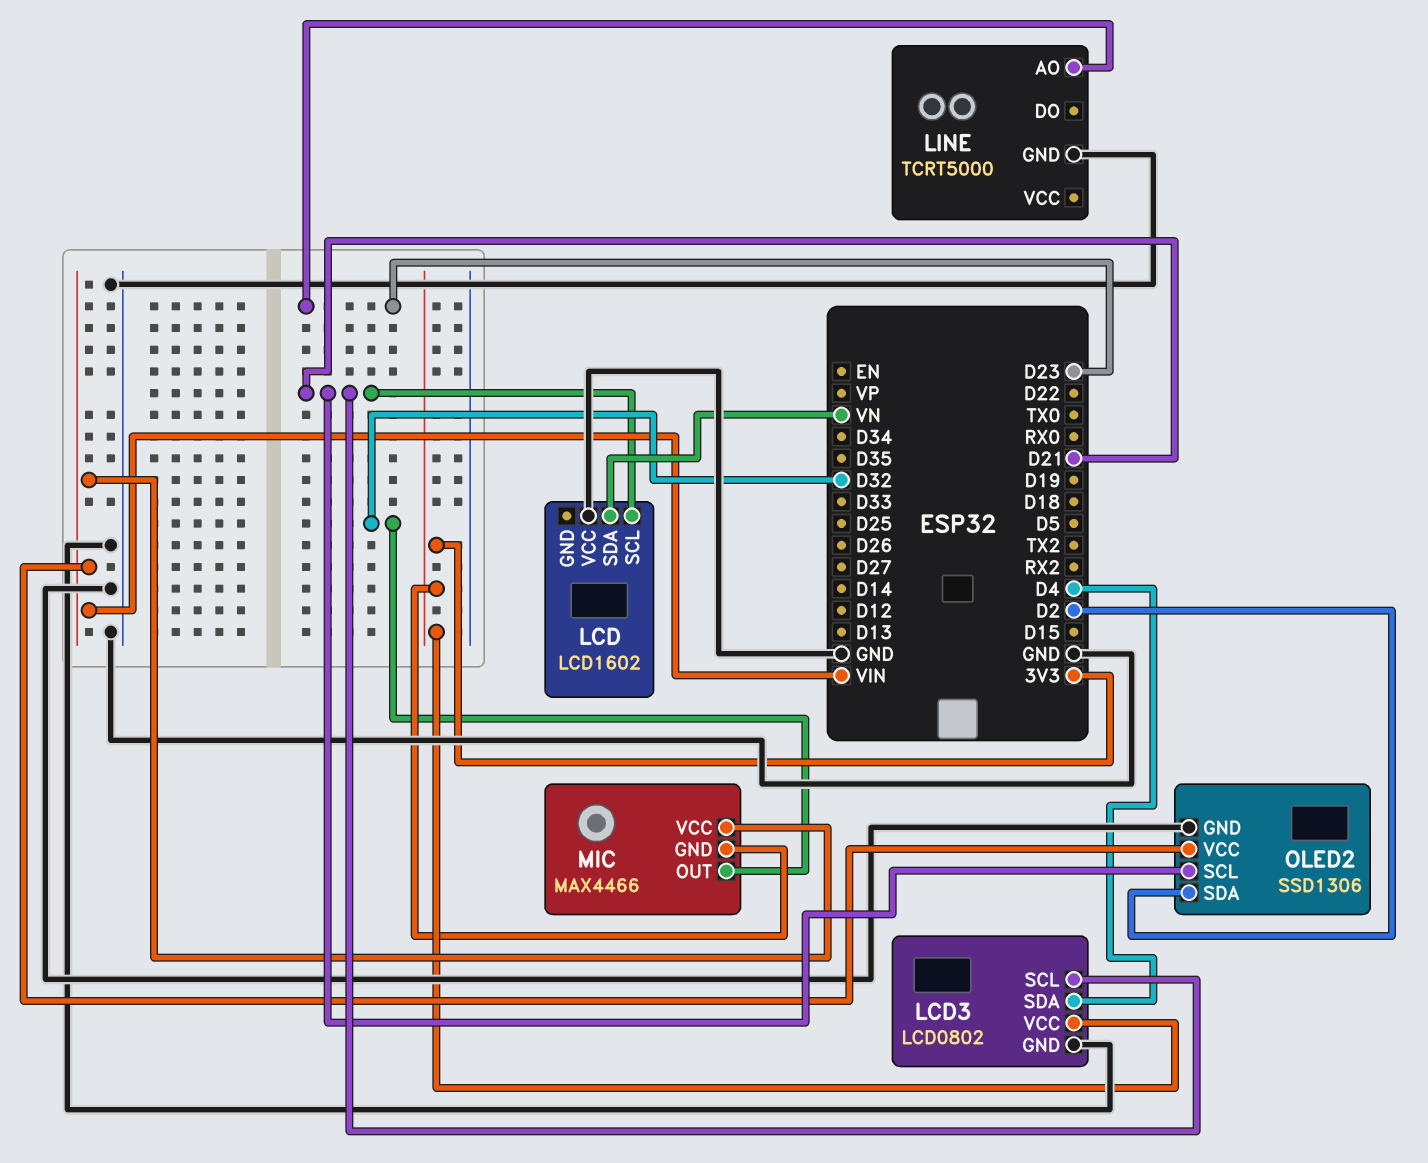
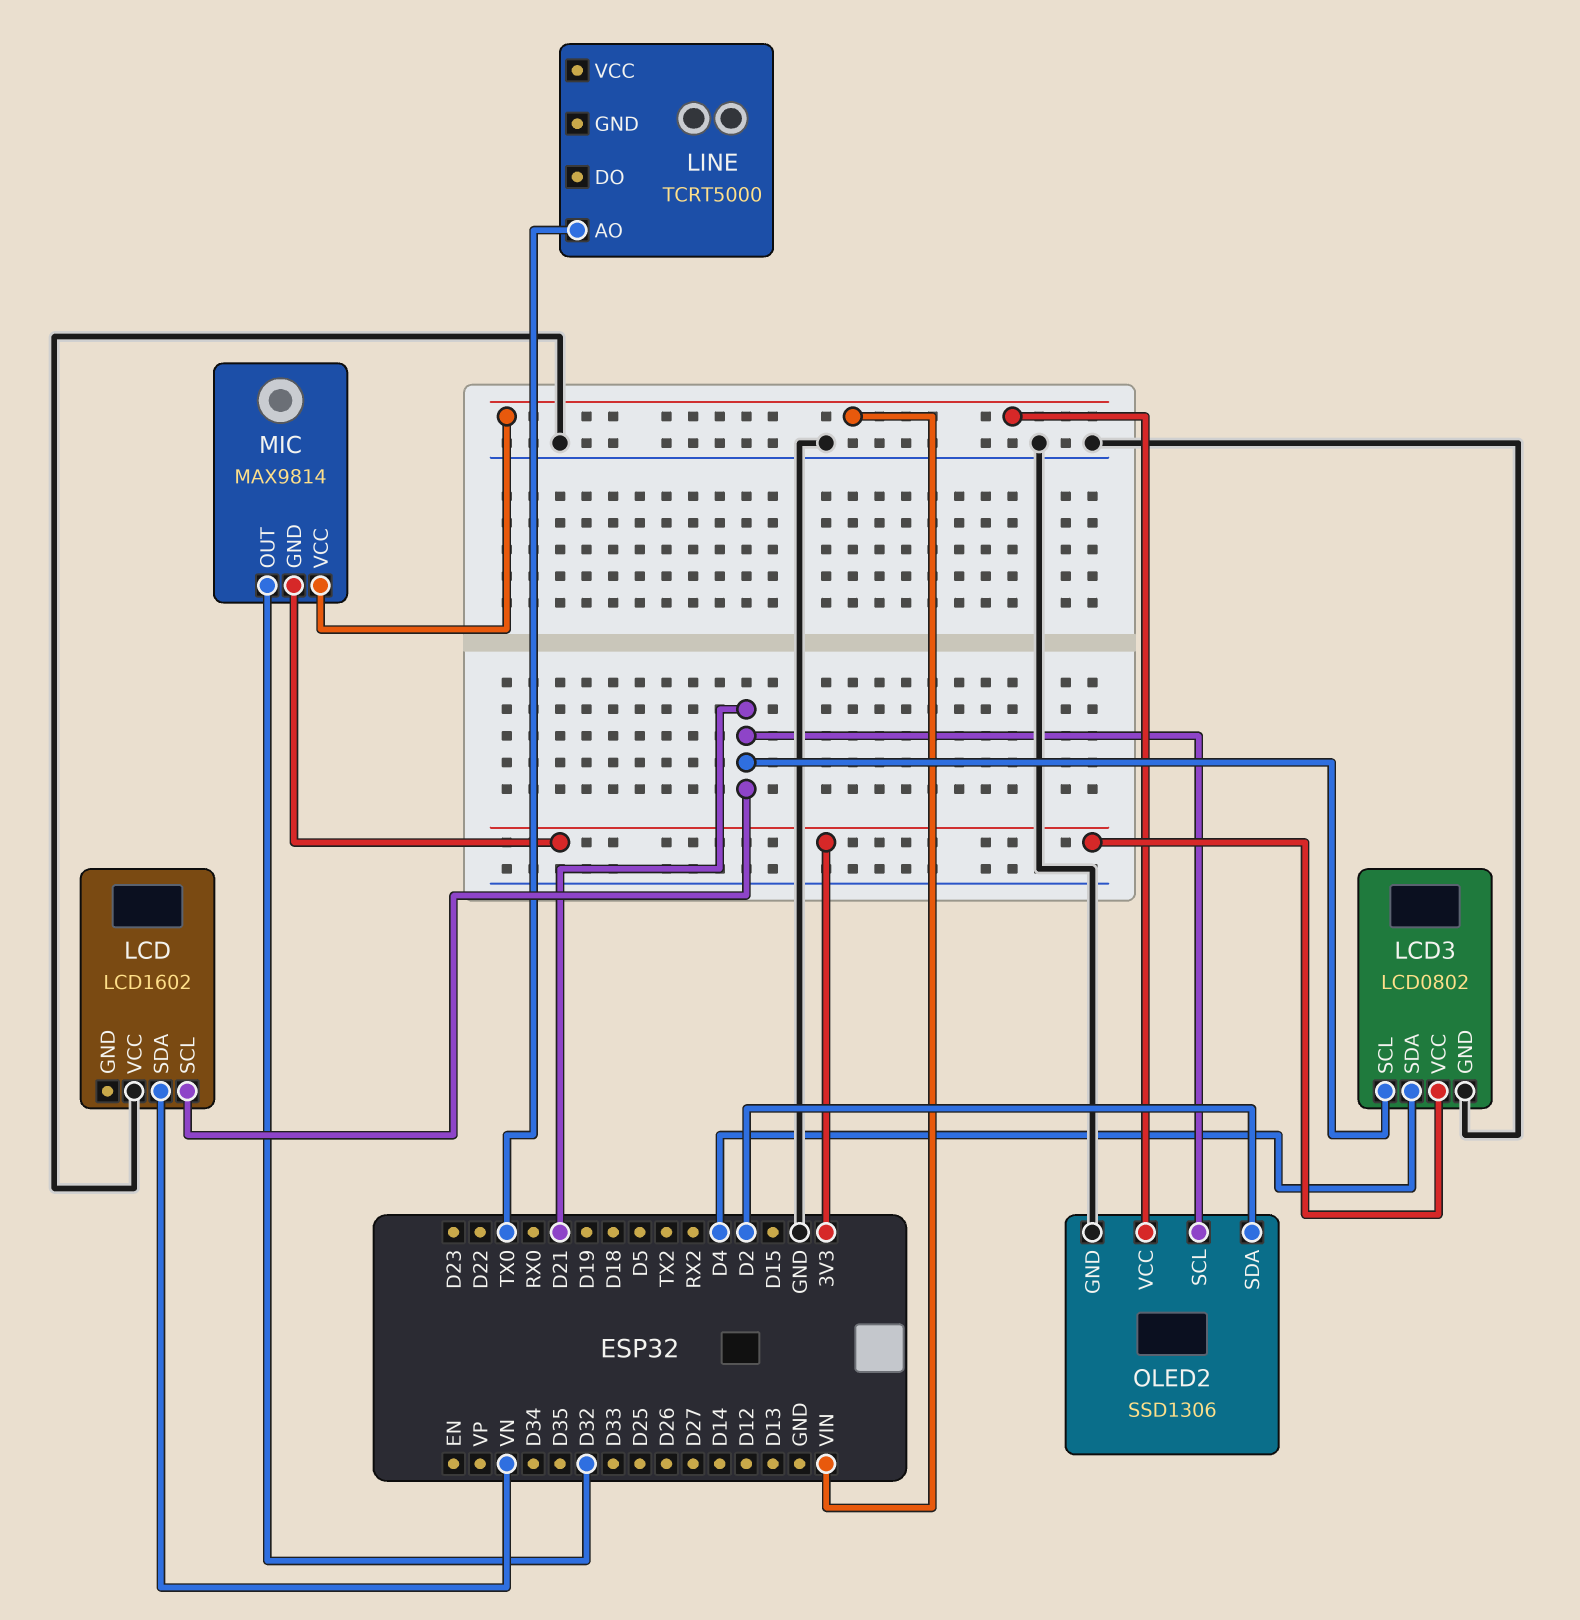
LINE pin AO: D23 -> TX0
LINE pin GND: GND -> none
MIC: MAX4466 -> MAX9814

